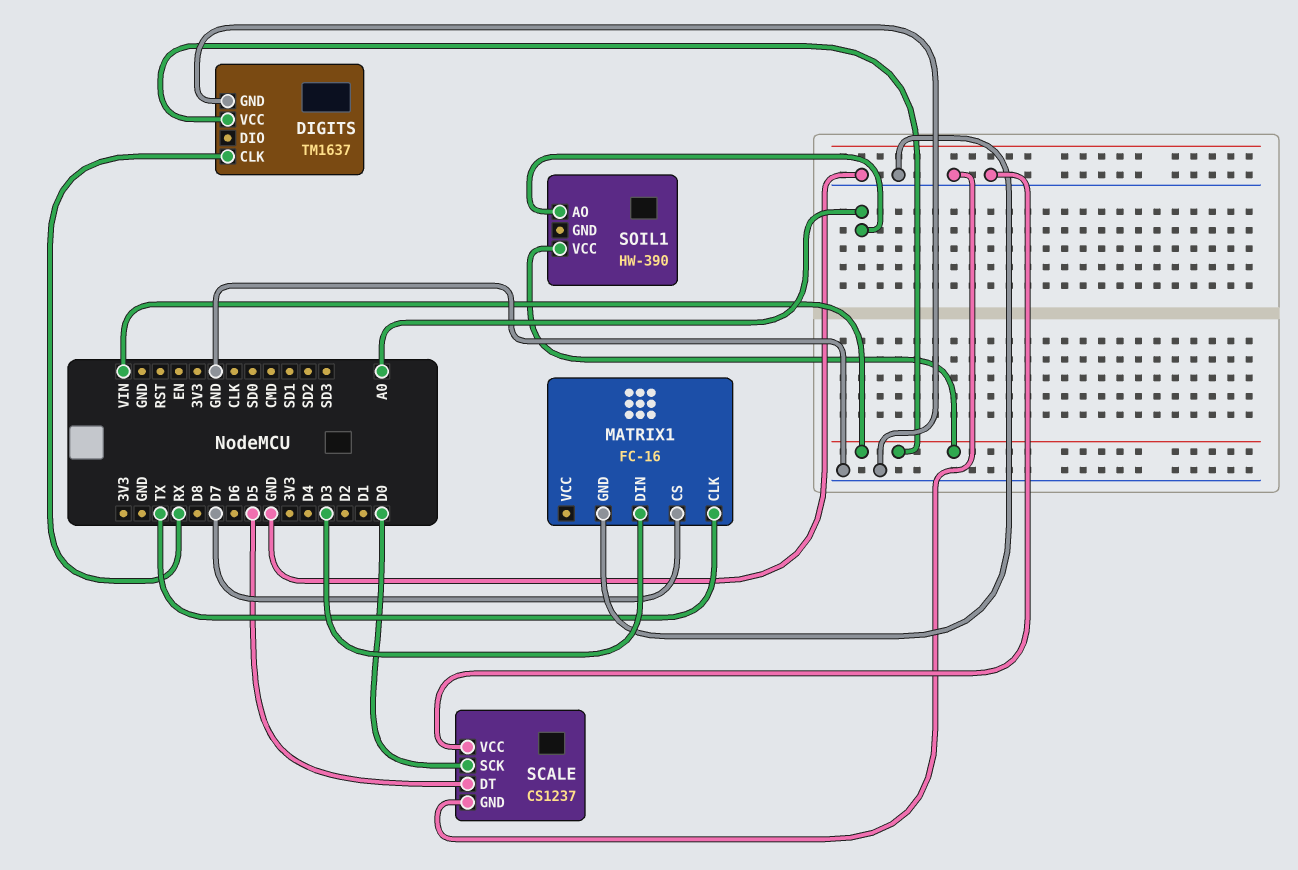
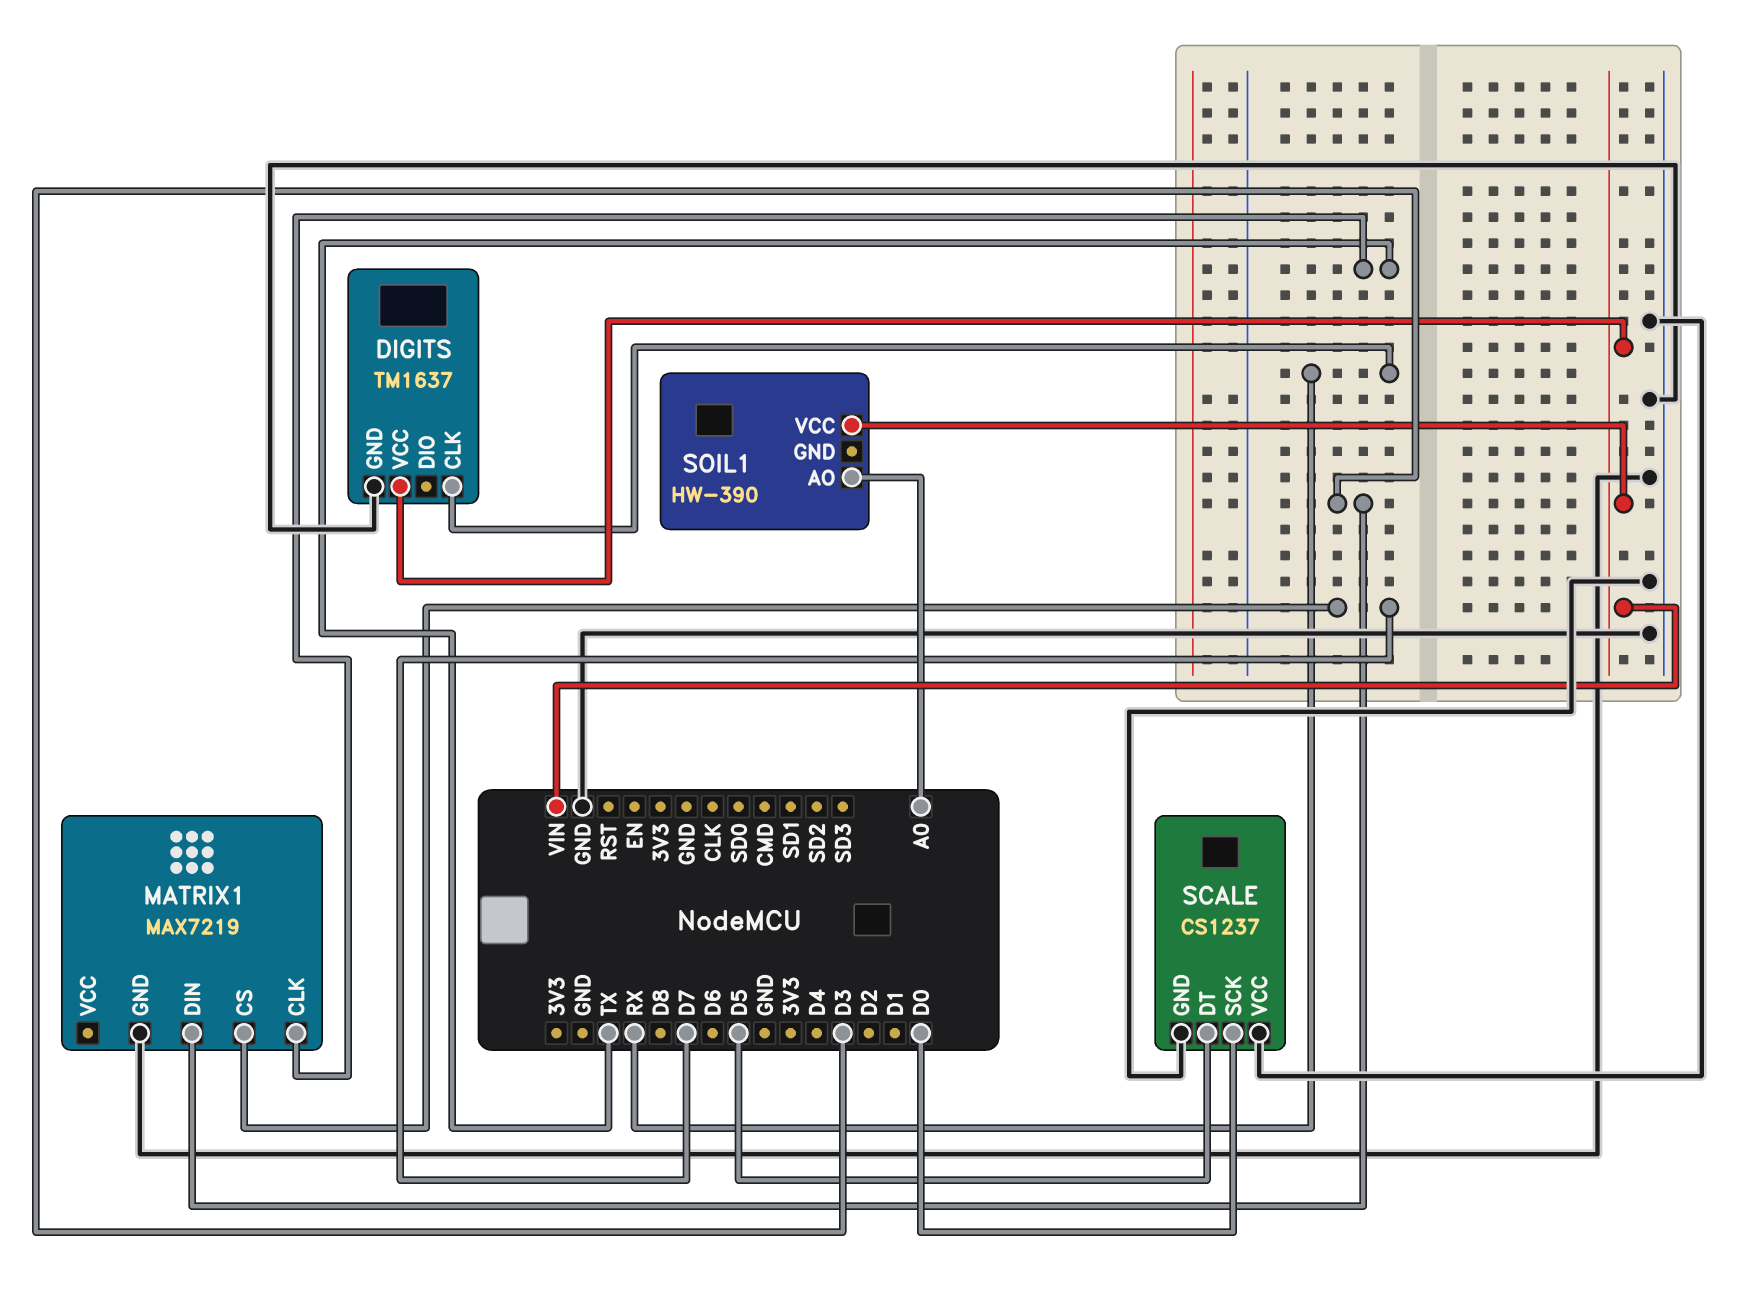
MATRIX1: FC-16 -> MAX7219

